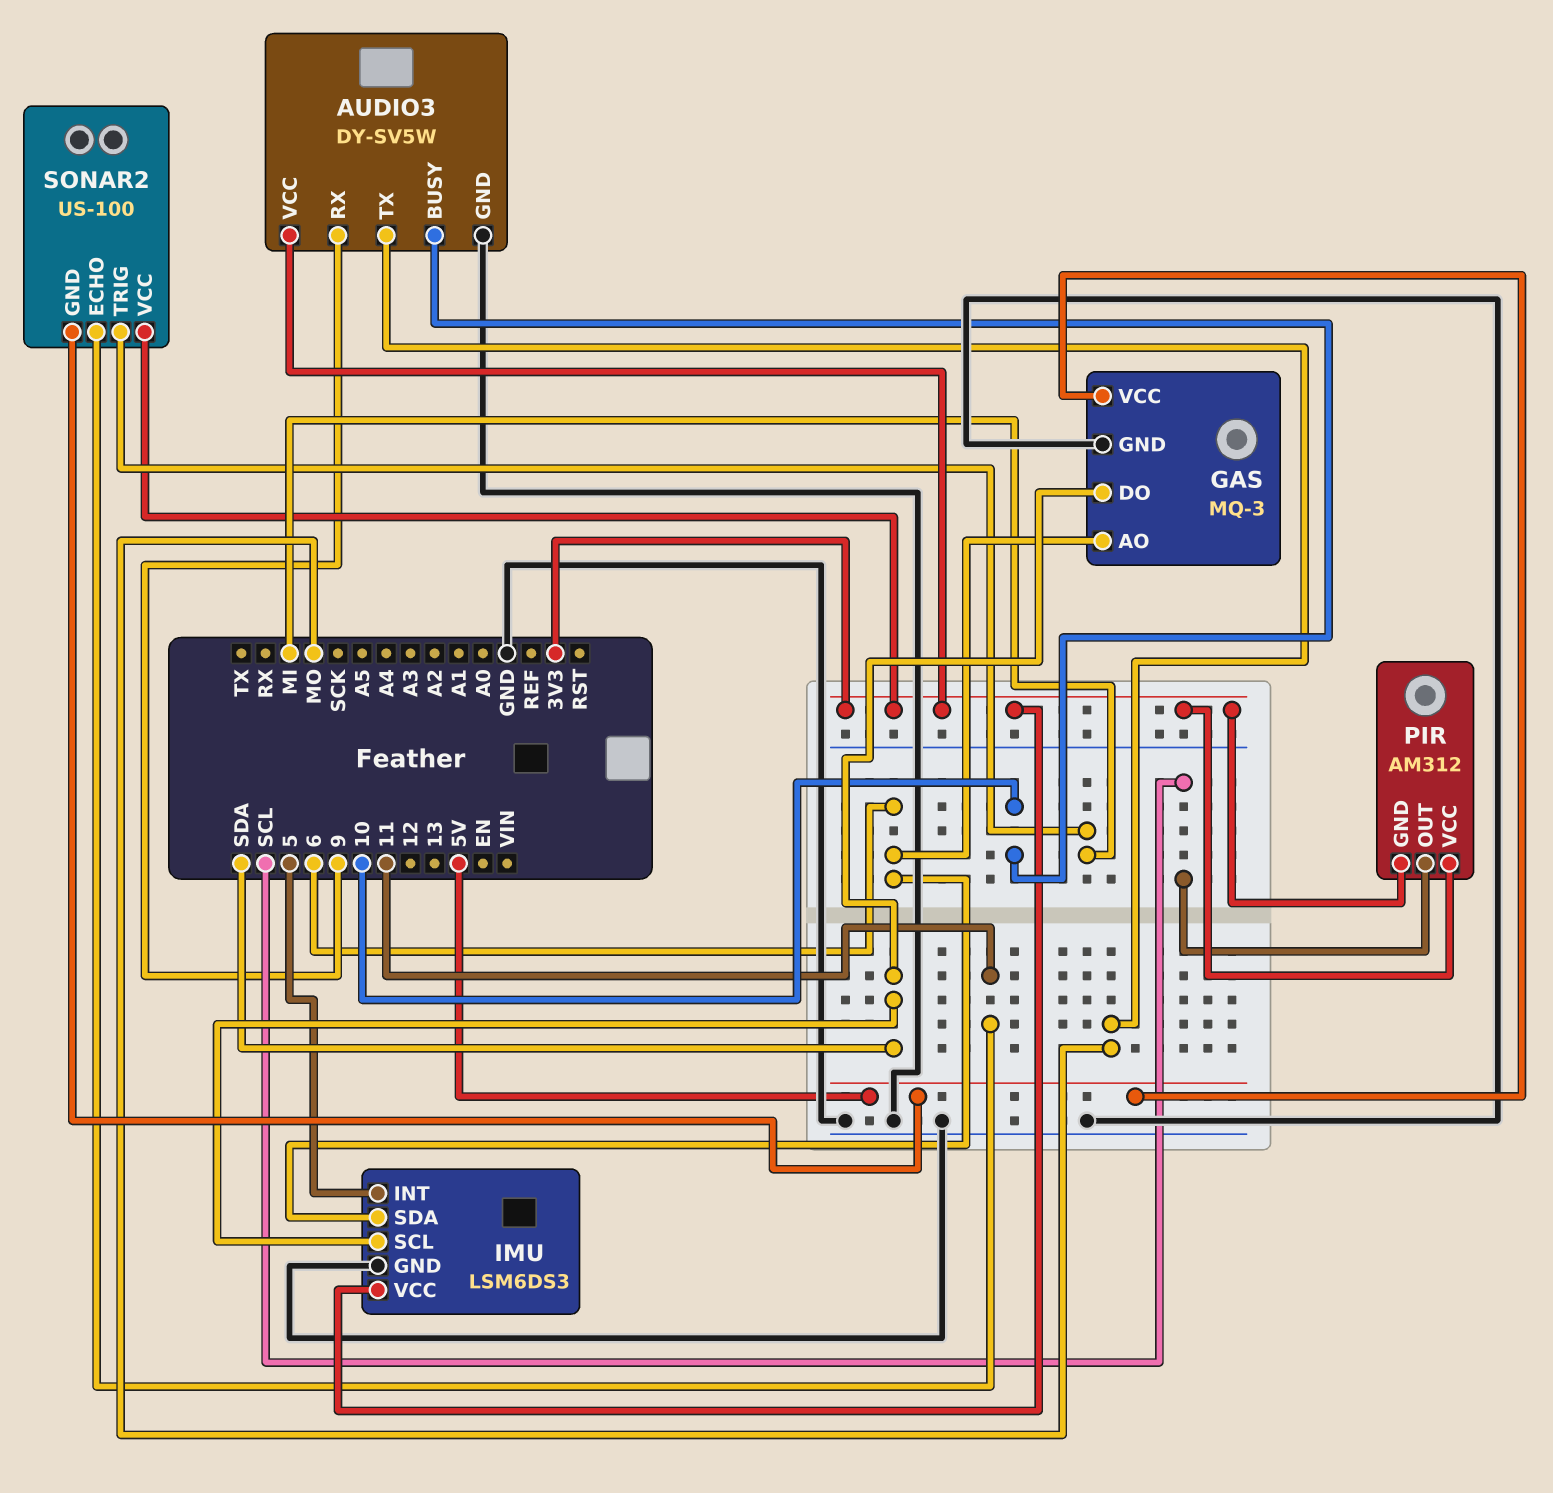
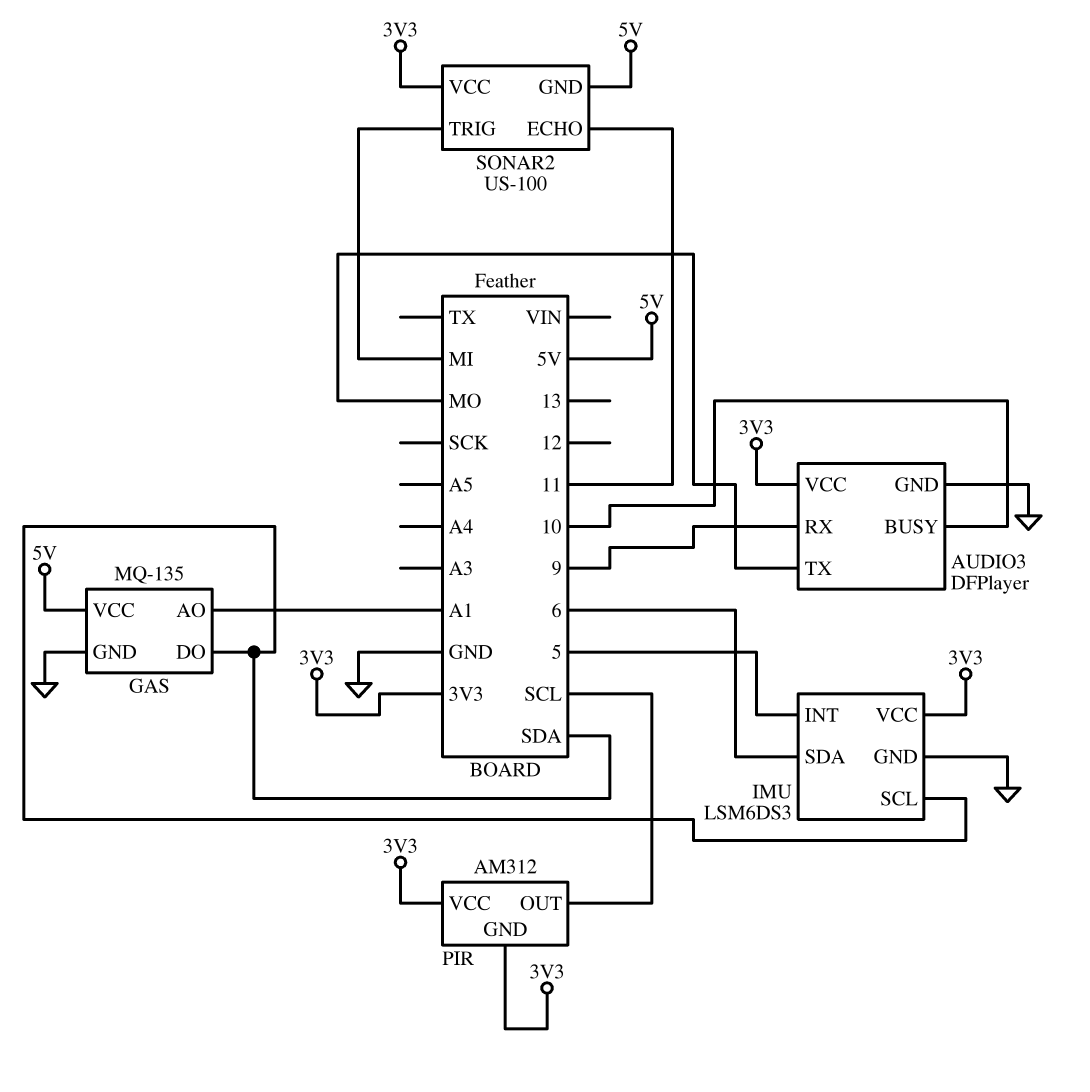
AUDIO3: DY-SV5W -> DFPlayer
GAS: MQ-3 -> MQ-135
GAS pin AO: 6 -> A1

